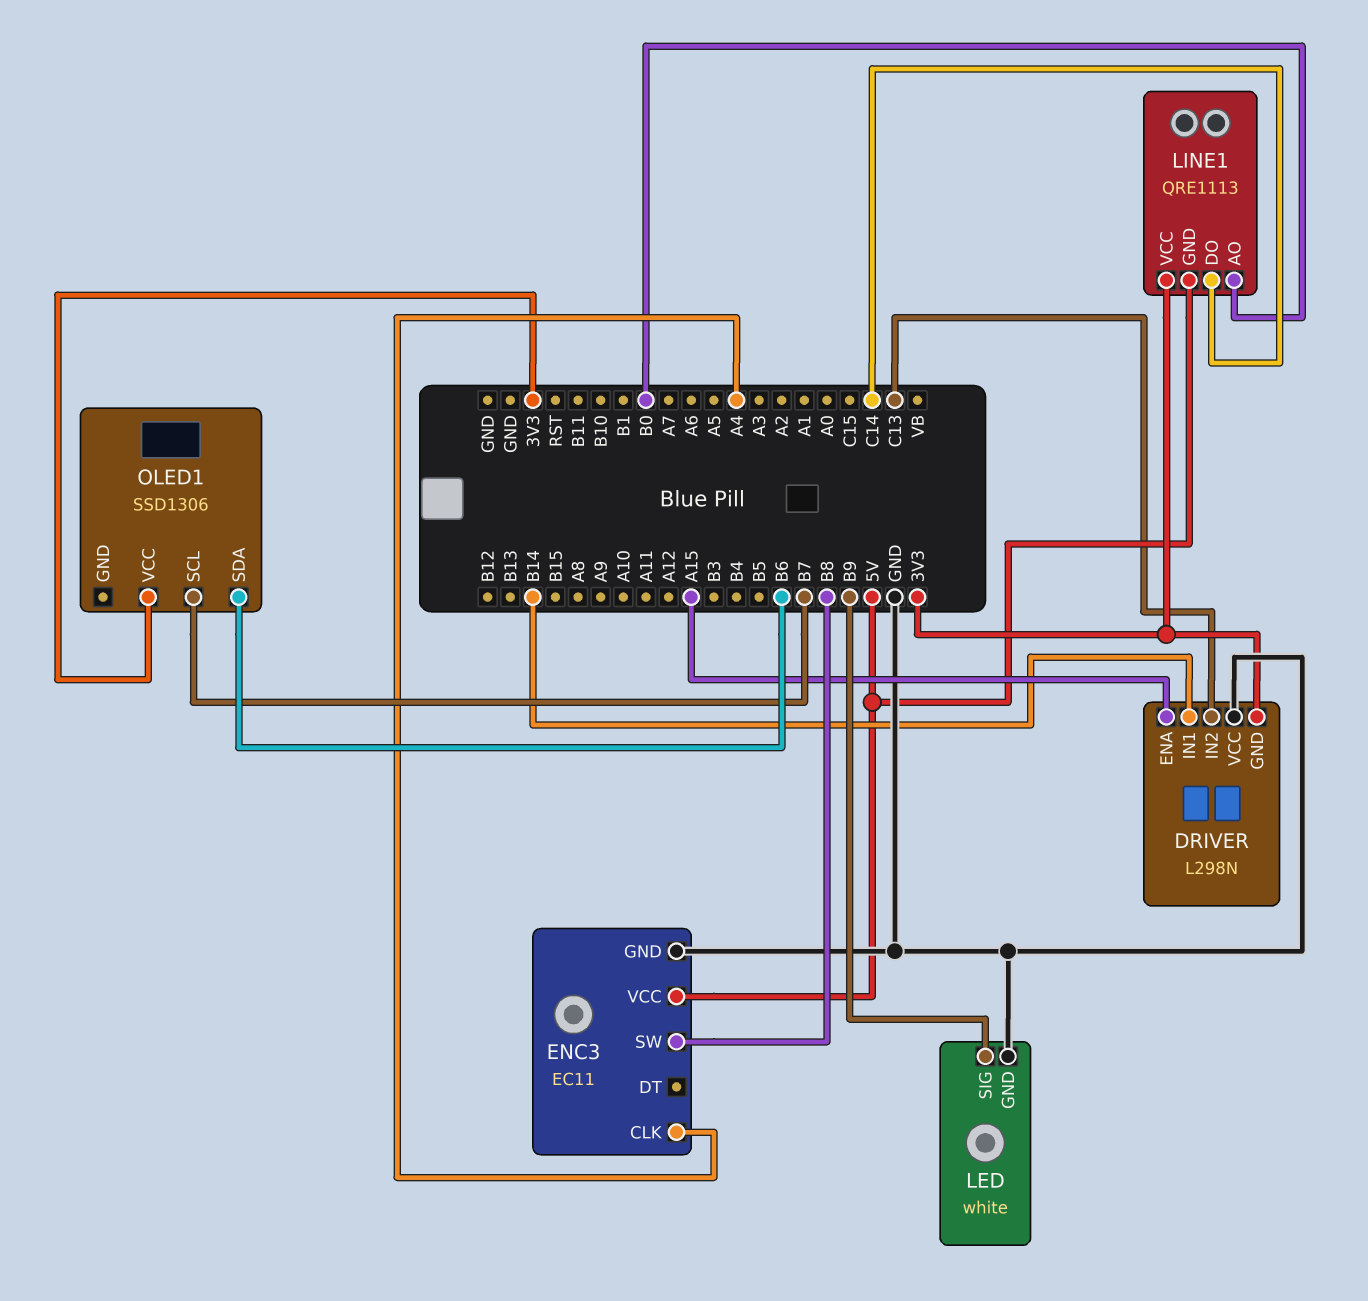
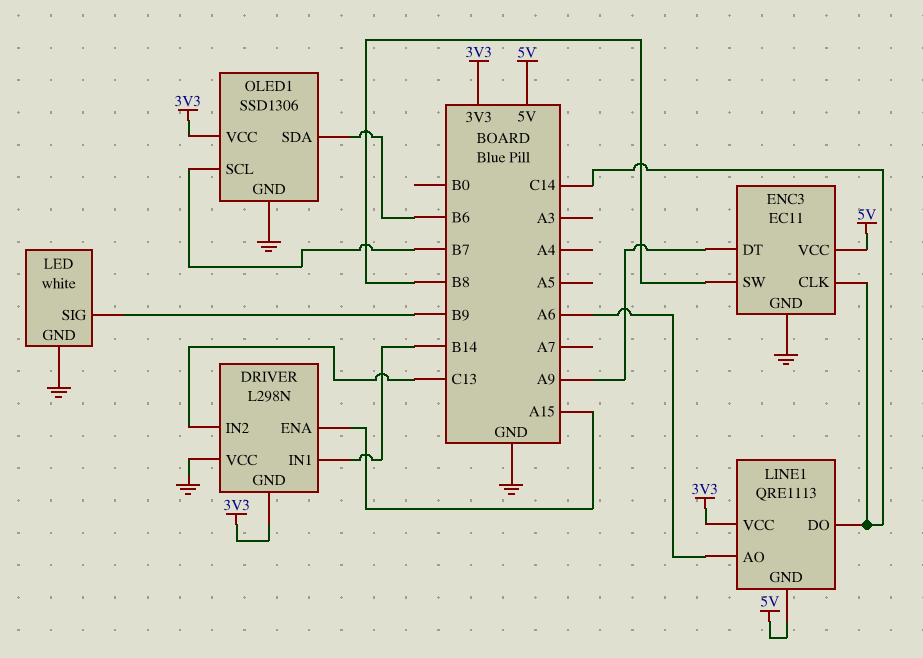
ENC3 pin CLK: A4 -> C14
ENC3 pin DT: none -> A9
LINE1 pin AO: B0 -> A6
OLED1 pin GND: none -> GND

